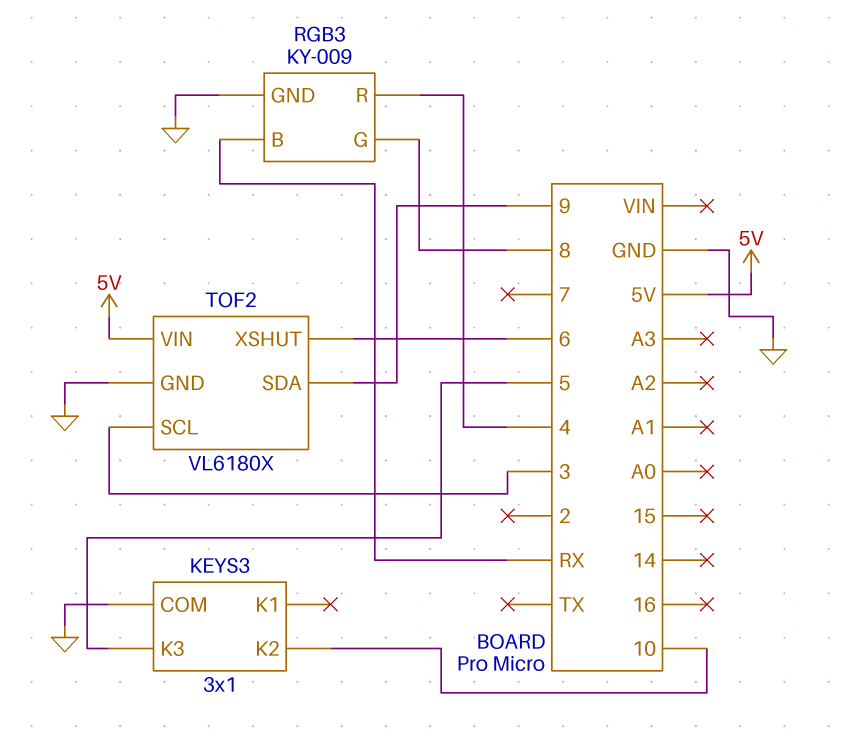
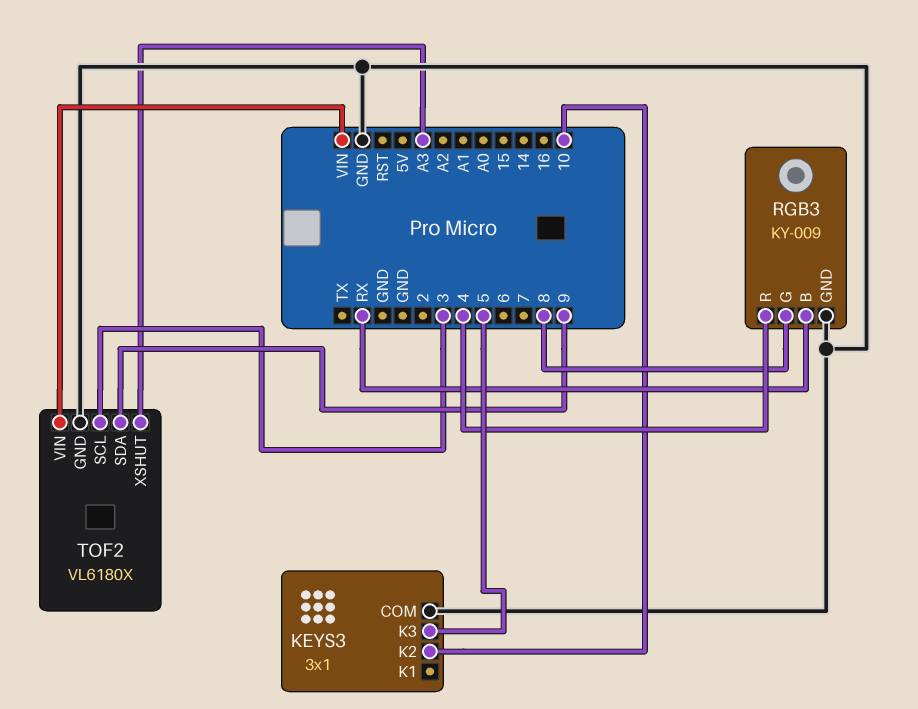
TOF2 pin VIN: 5V -> VIN
TOF2 pin XSHUT: 6 -> A3

